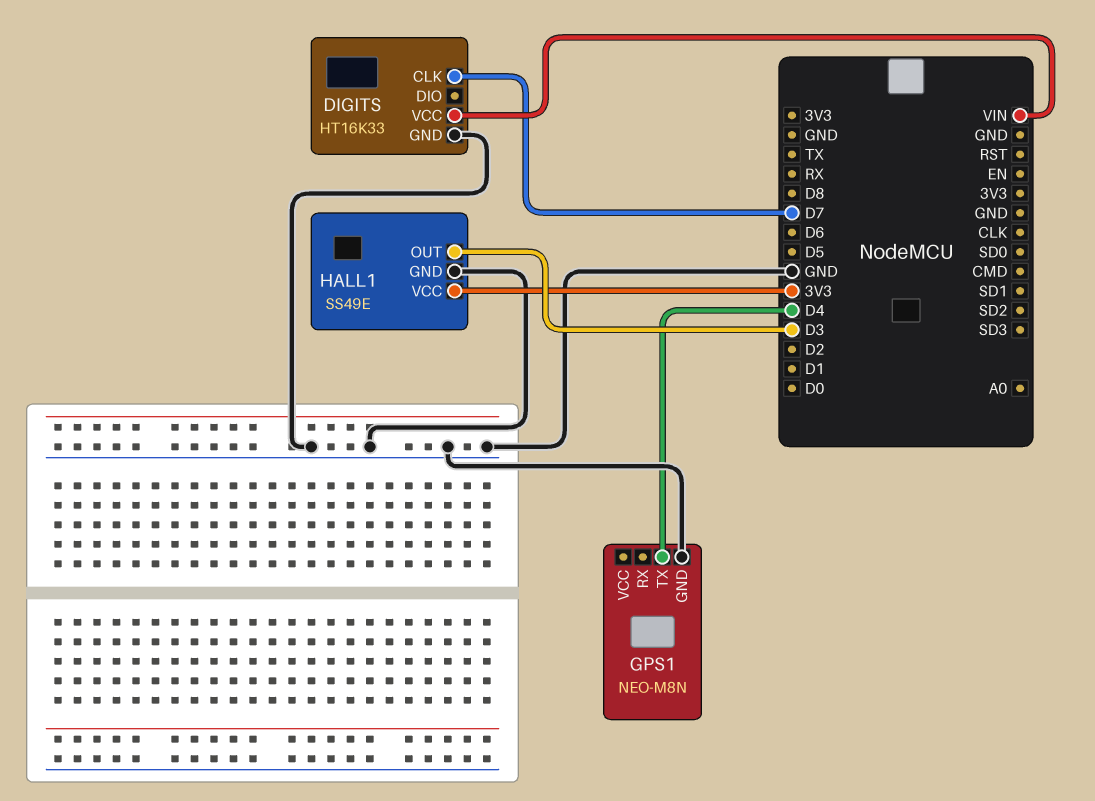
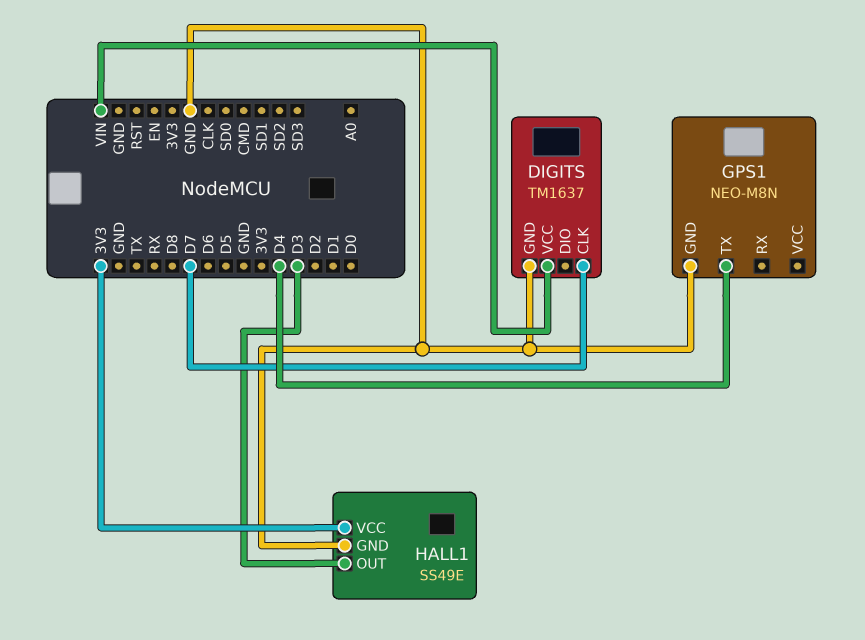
DIGITS: HT16K33 -> TM1637

